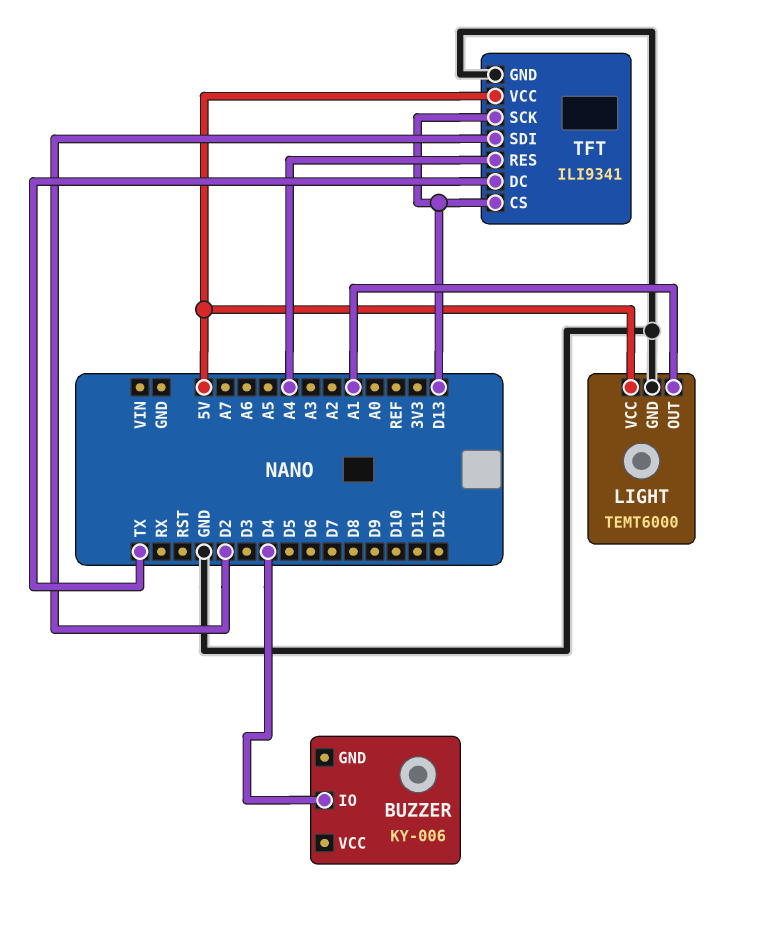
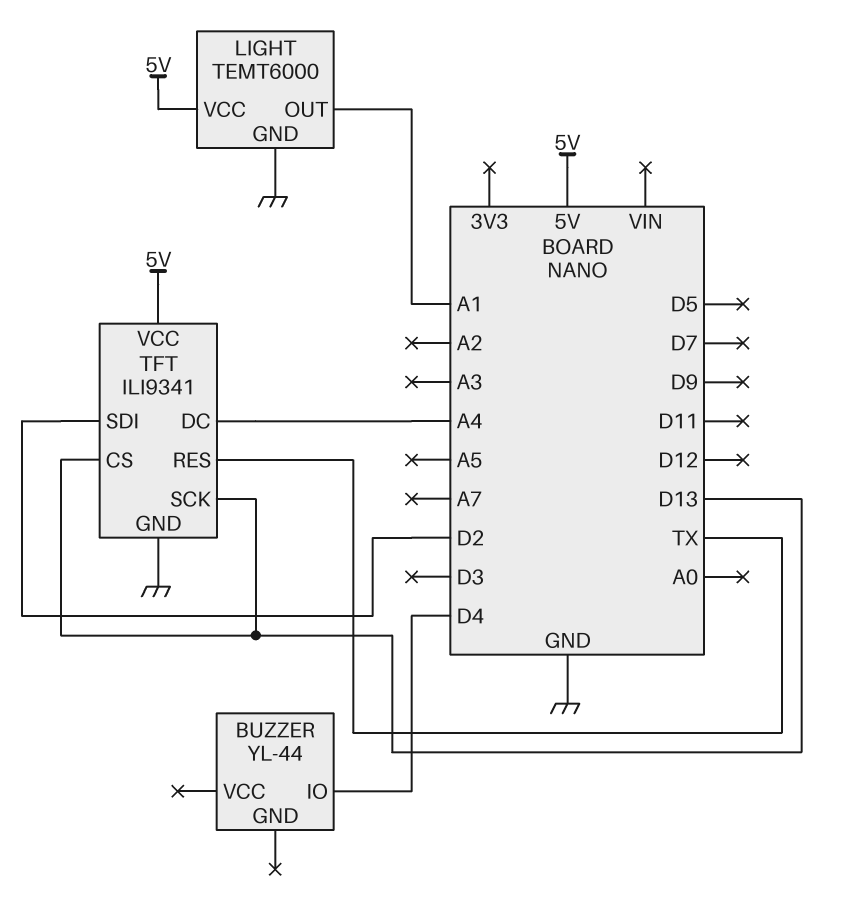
BUZZER: KY-006 -> YL-44
TFT pin DC: TX -> A4
TFT pin RES: A4 -> TX

